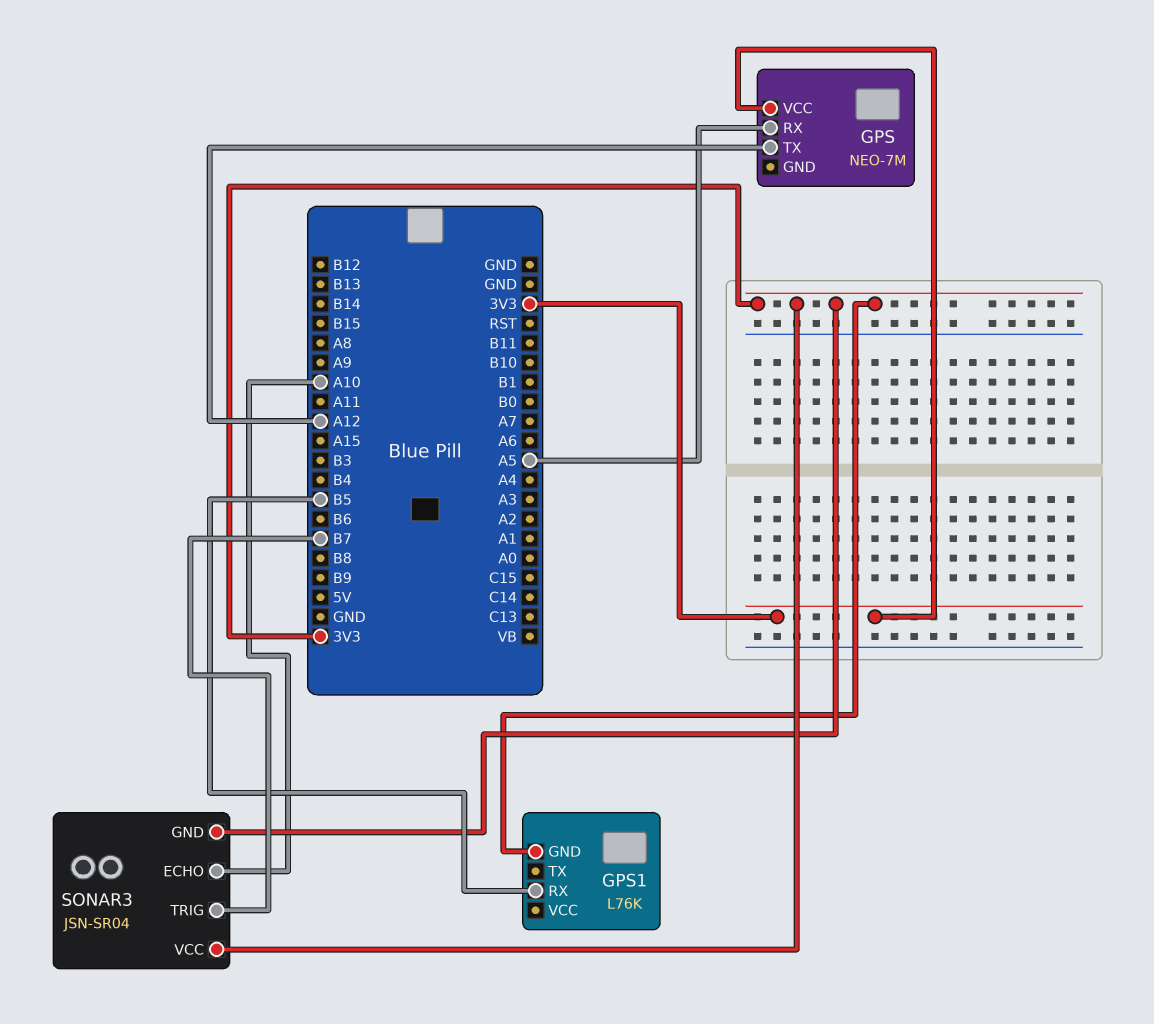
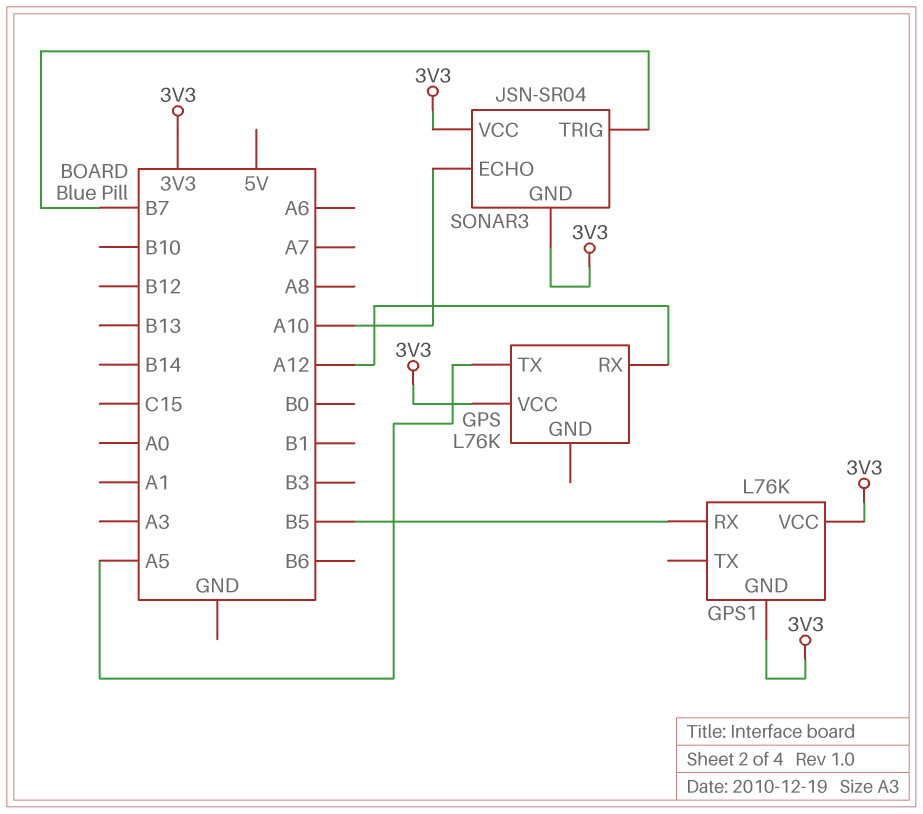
GPS: NEO-7M -> L76K
GPS pin RX: A5 -> A12
GPS pin TX: A12 -> A5
GPS1 pin VCC: none -> 3V3

